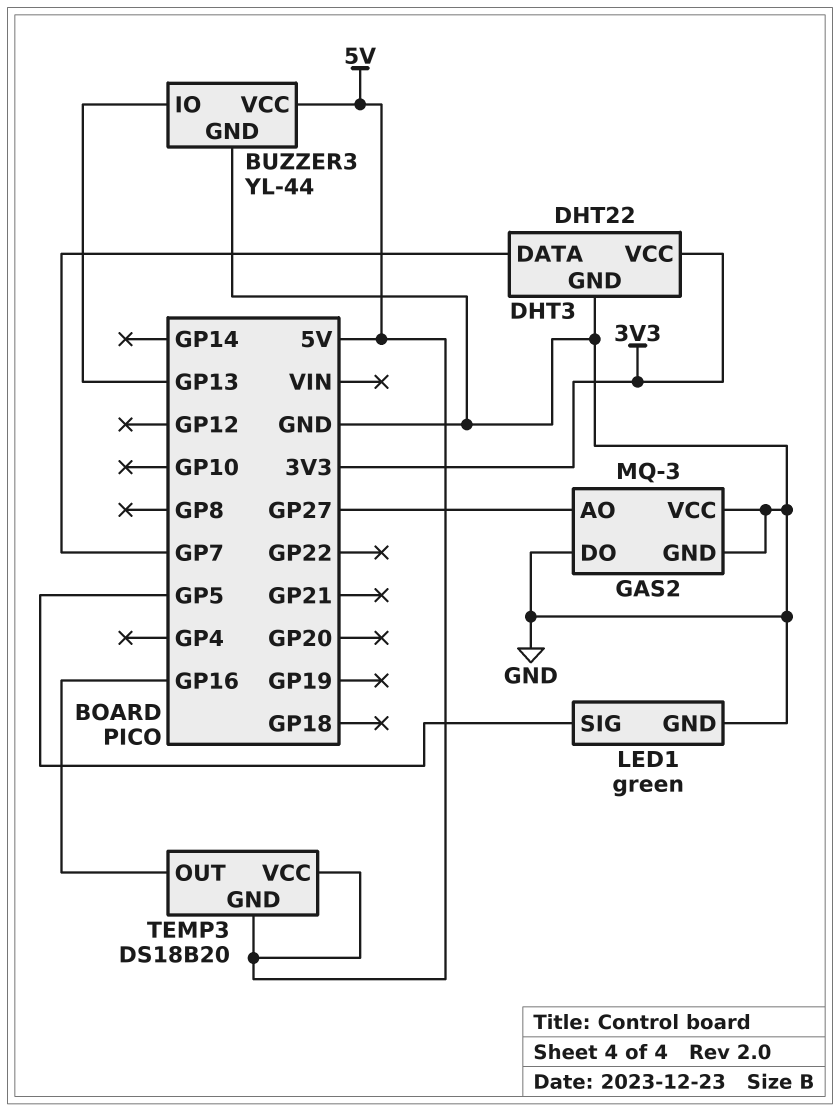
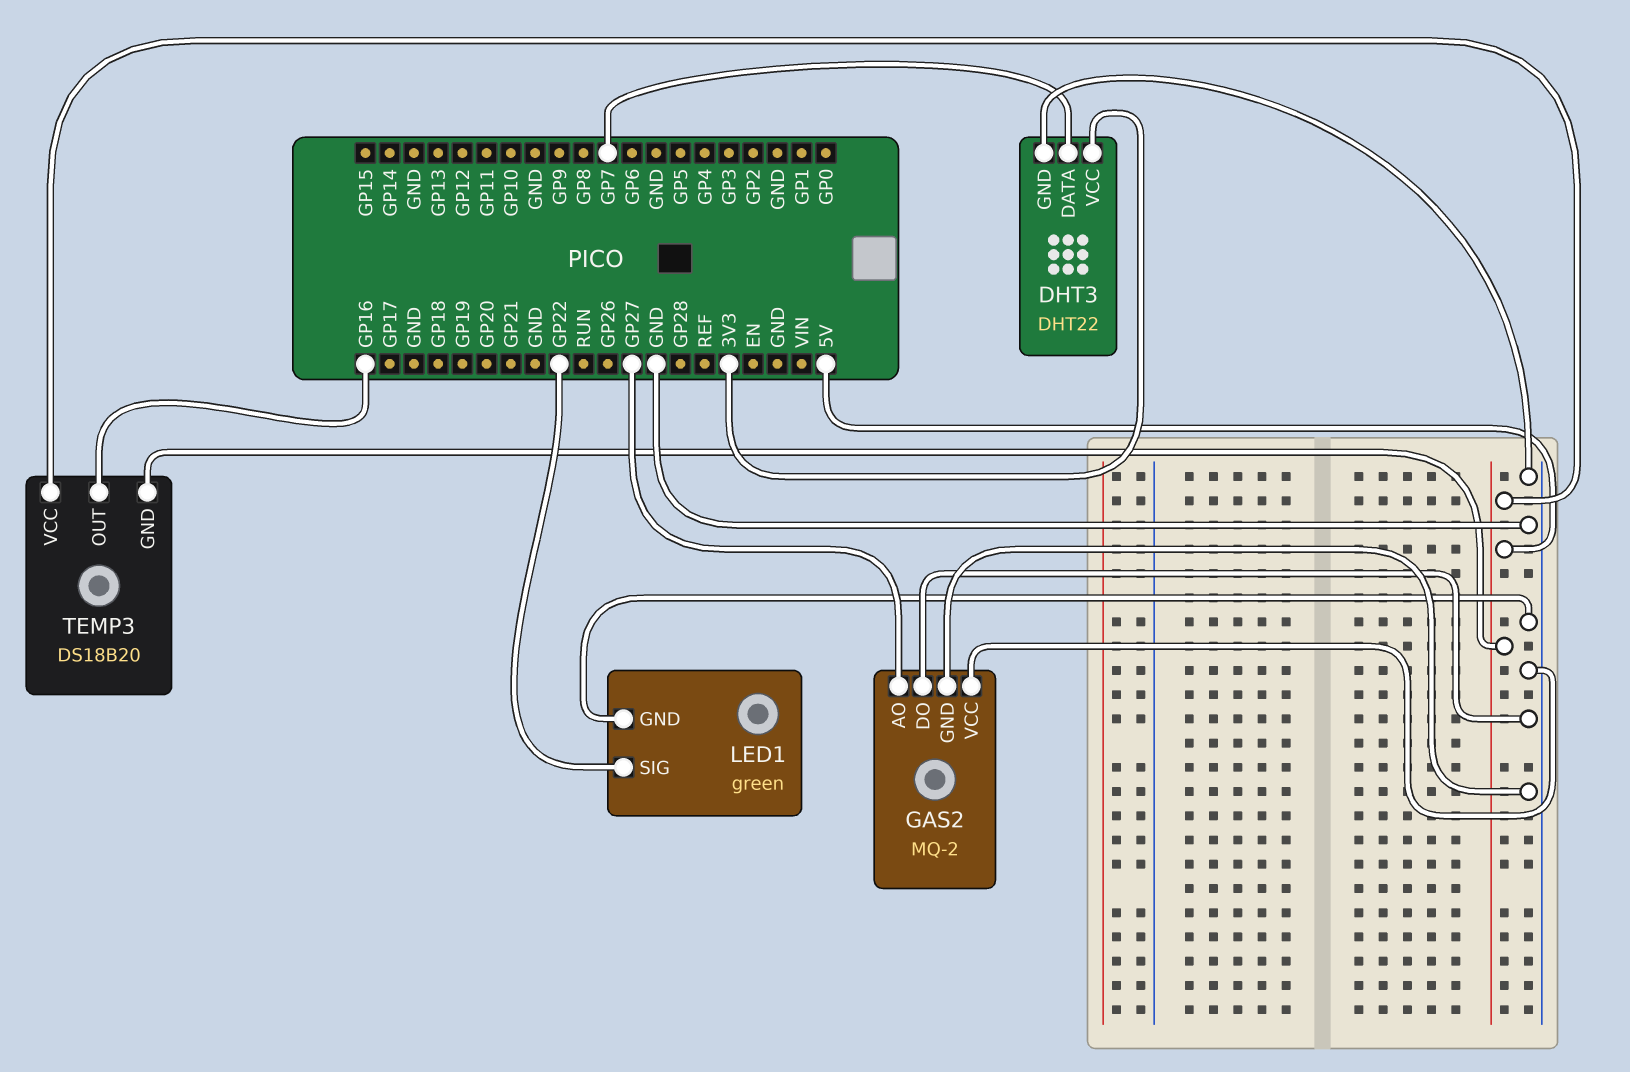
BUZZER3: YL-44 -> none
BUZZER3 pin GND: GND -> none
BUZZER3 pin IO: GP13 -> none
BUZZER3 pin VCC: 5V -> none
GAS2: MQ-3 -> MQ-2
LED1 pin SIG: GP5 -> GP22

